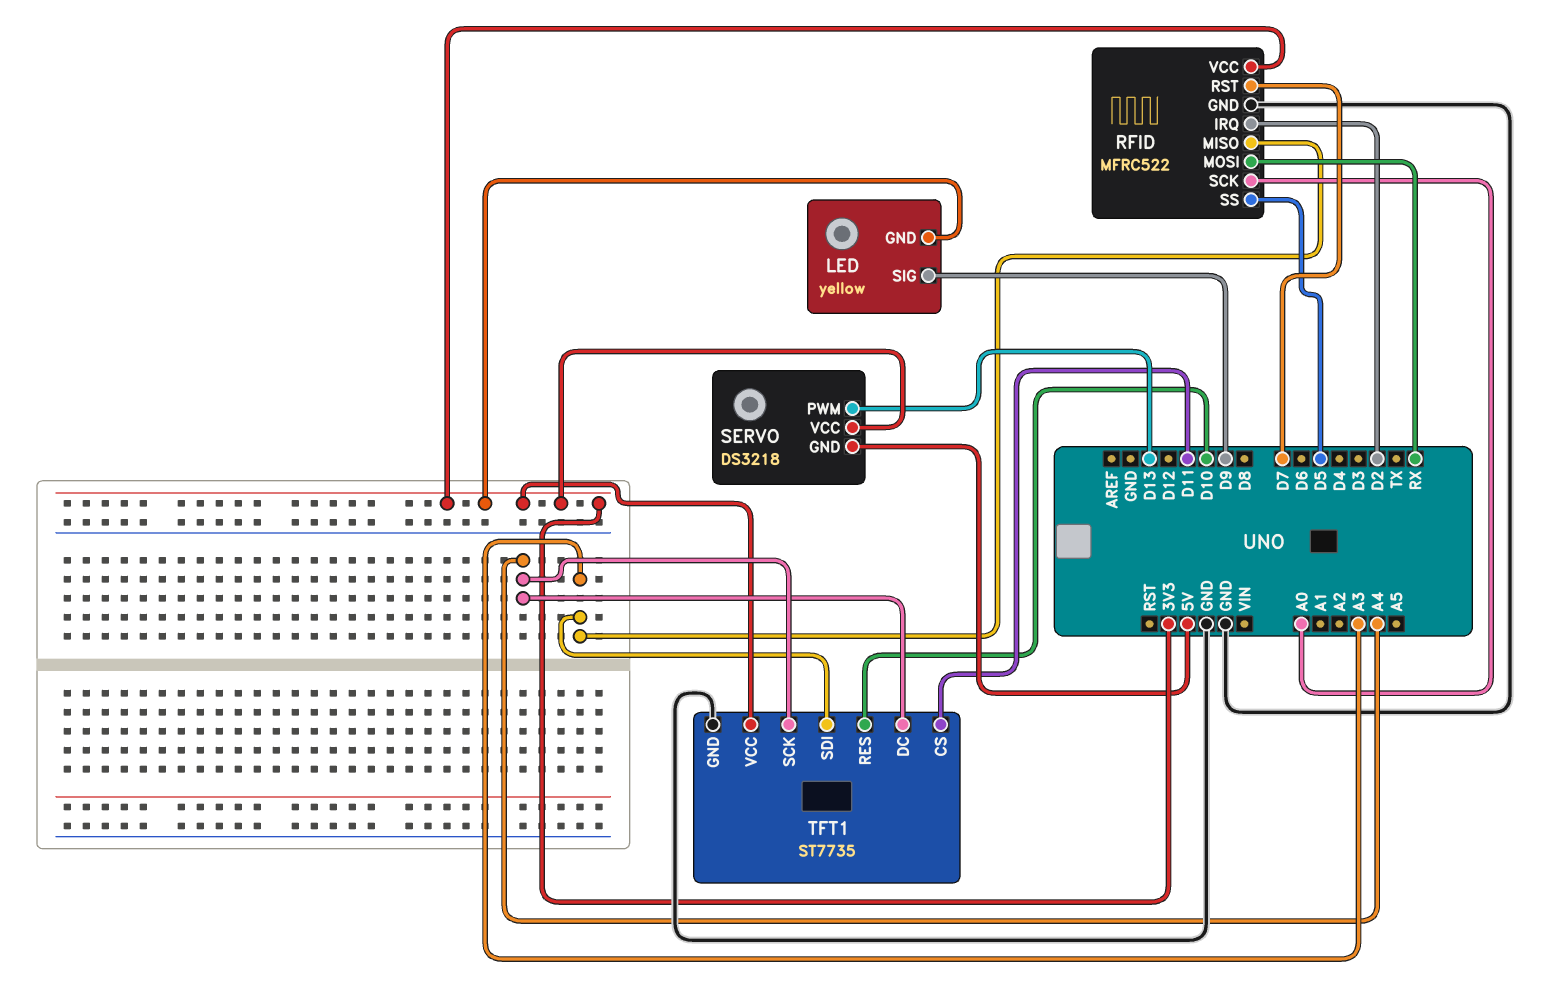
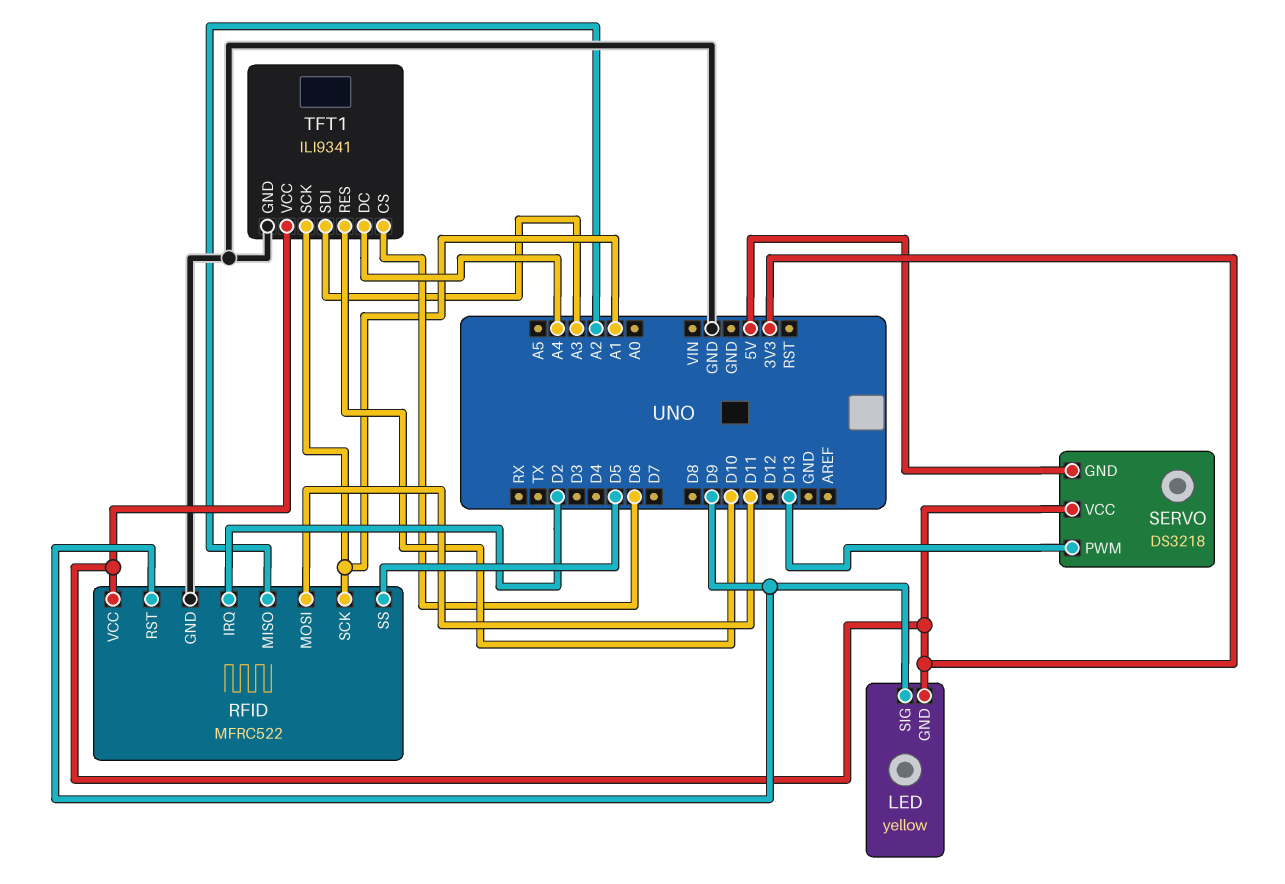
RFID pin MISO: A3 -> A2
RFID pin MOSI: RX -> D11
RFID pin RST: D7 -> D9
RFID pin SCK: A0 -> A1
TFT1: ST7735 -> ILI9341
TFT1 pin CS: D11 -> D6
TFT1 pin SCK: A4 -> A1

